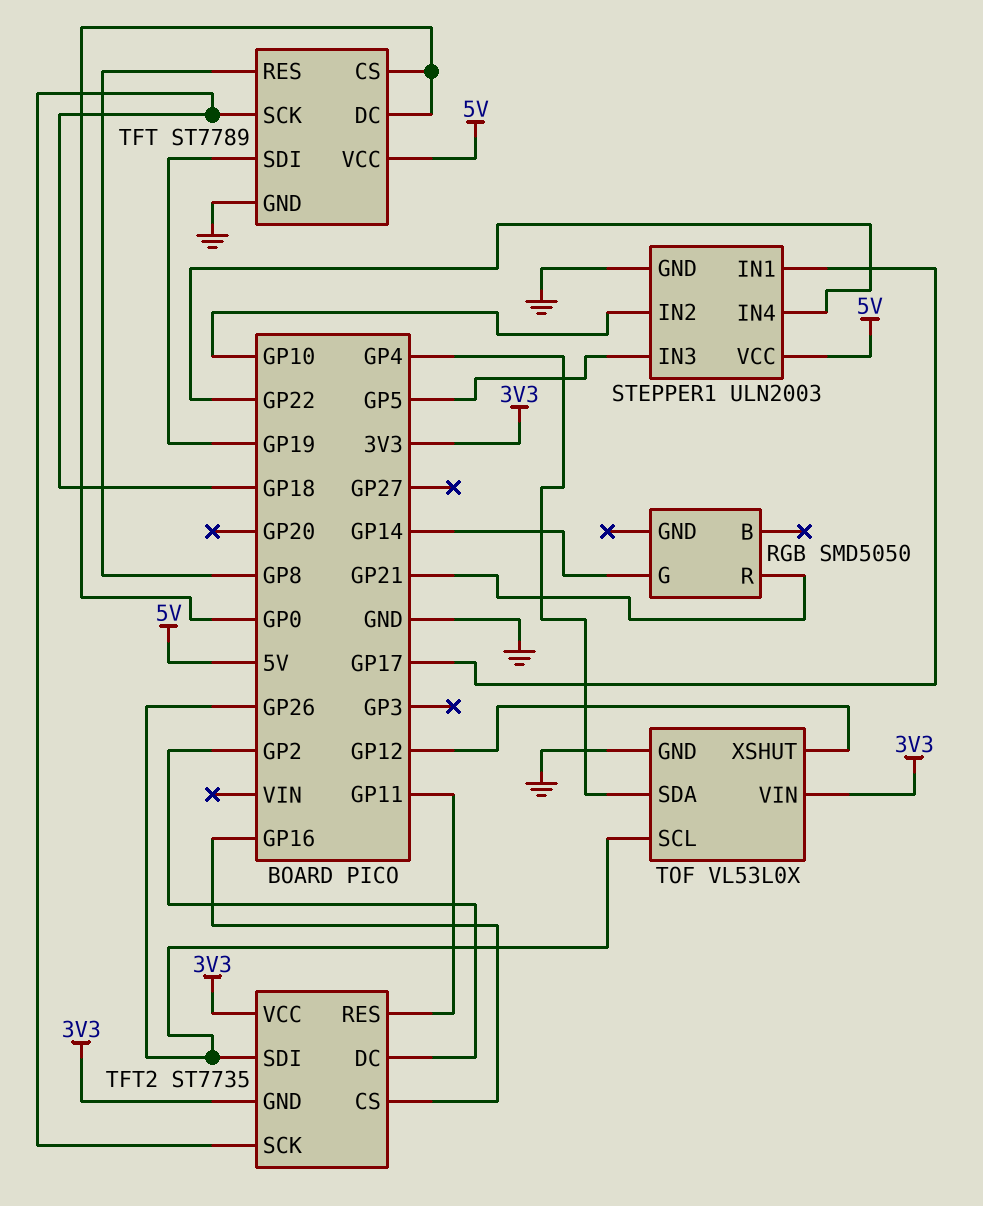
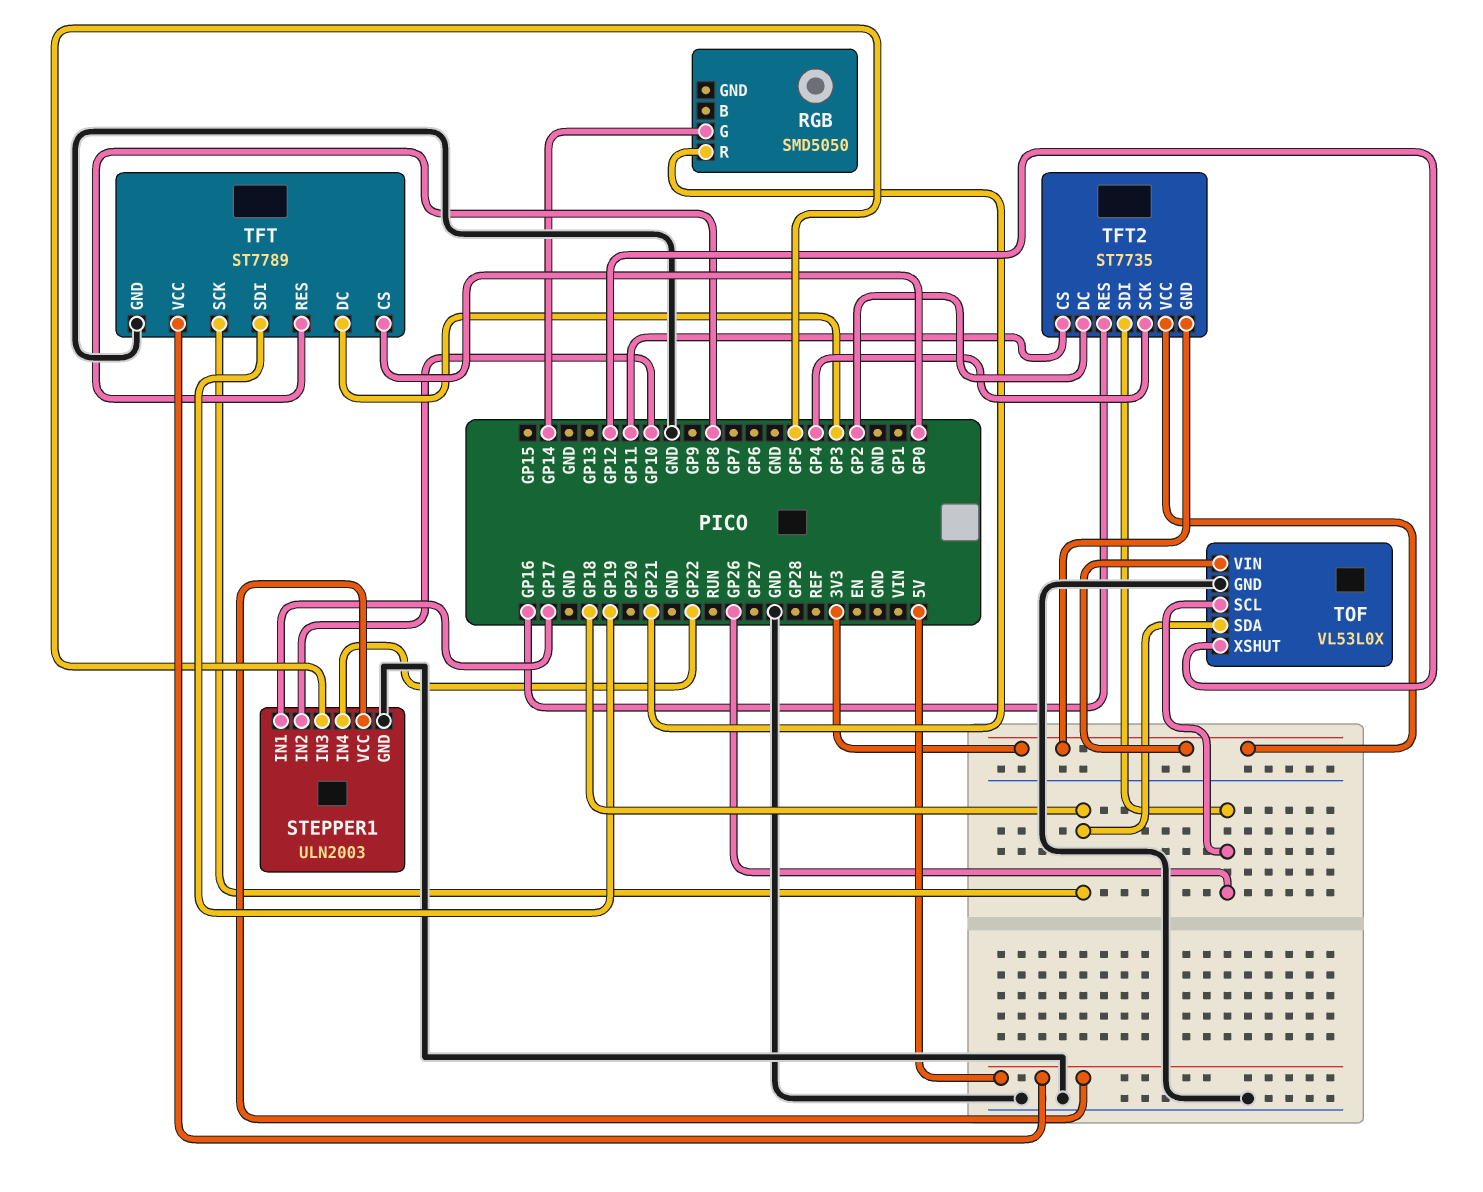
TFT pin DC: GP0 -> GP3
TFT2 pin CS: GP16 -> GP11
TFT2 pin RES: GP11 -> GP16
TFT2 pin SCK: GP18 -> GP4
TOF pin SDA: GP4 -> GP18

